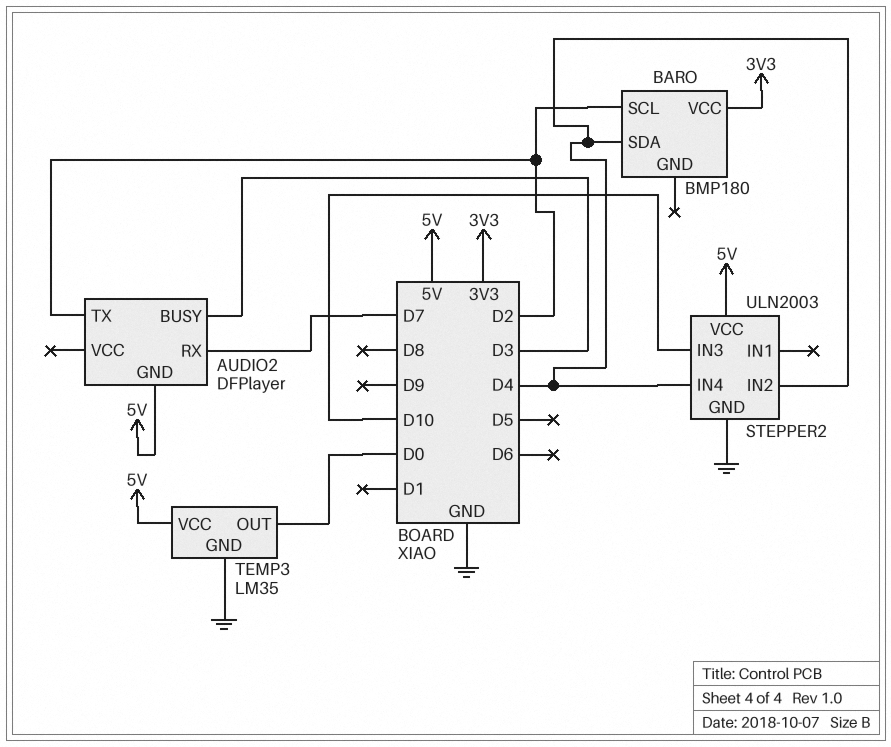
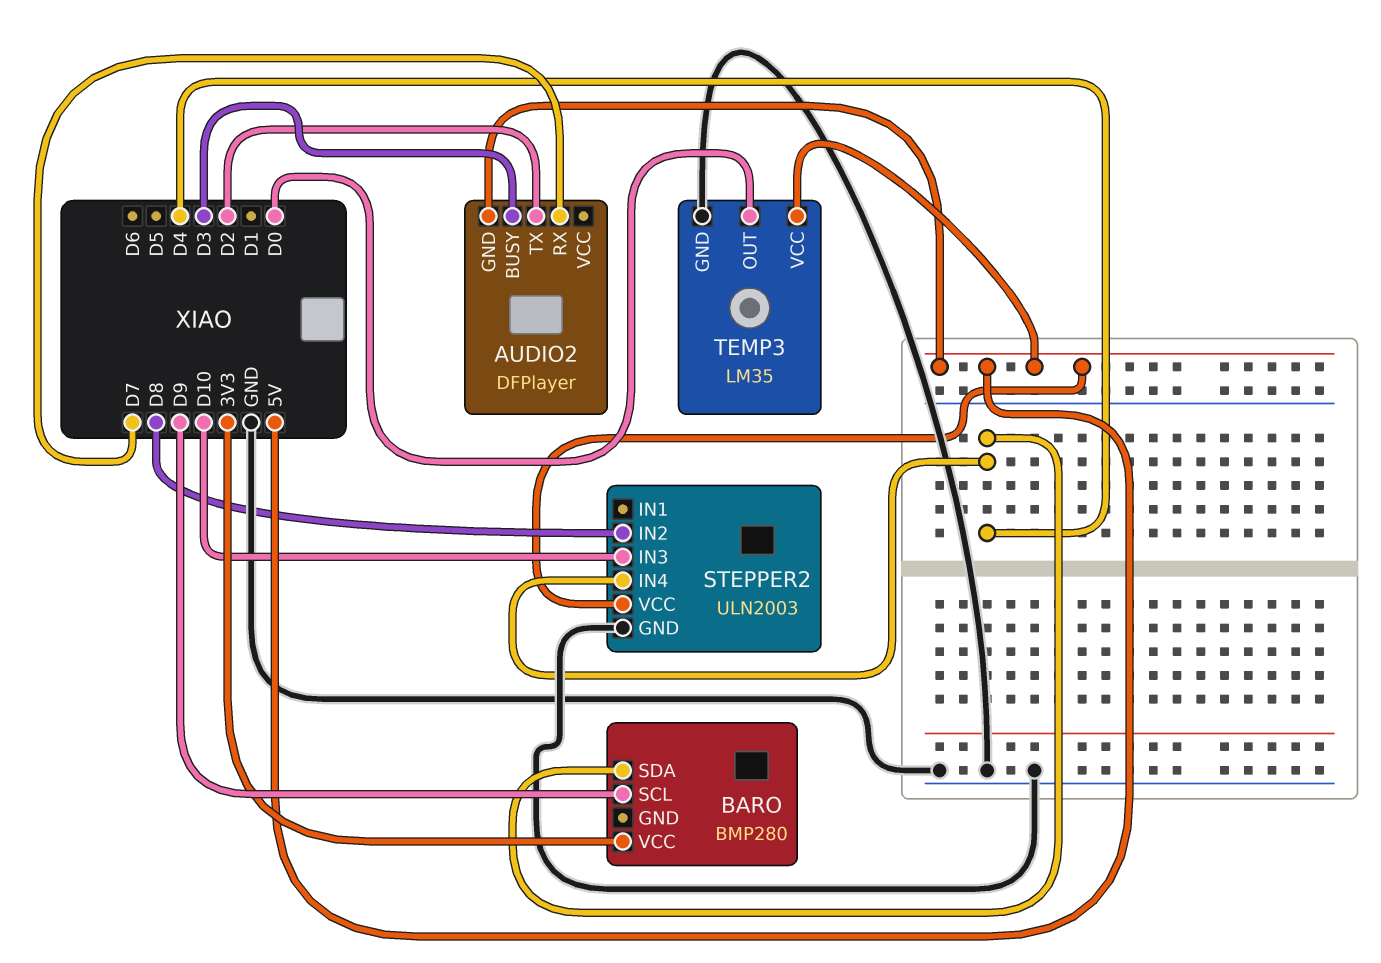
BARO: BMP180 -> BMP280
BARO pin SCL: D2 -> D9
STEPPER2 pin IN2: D4 -> D8

